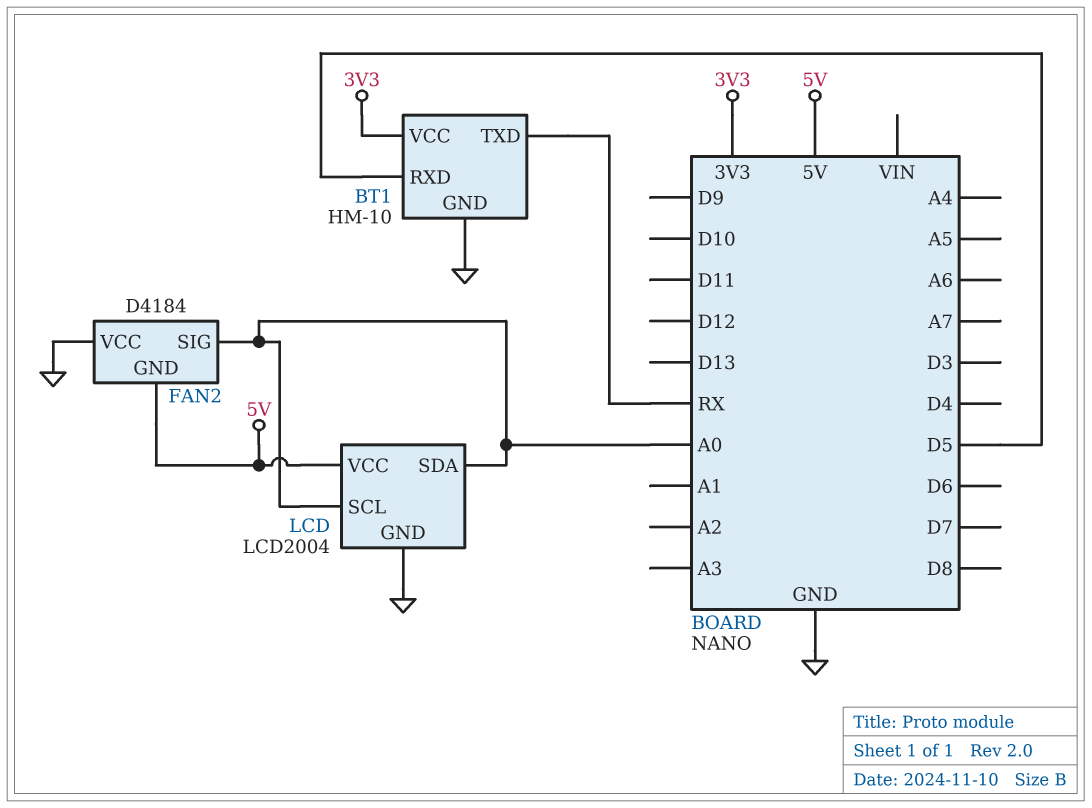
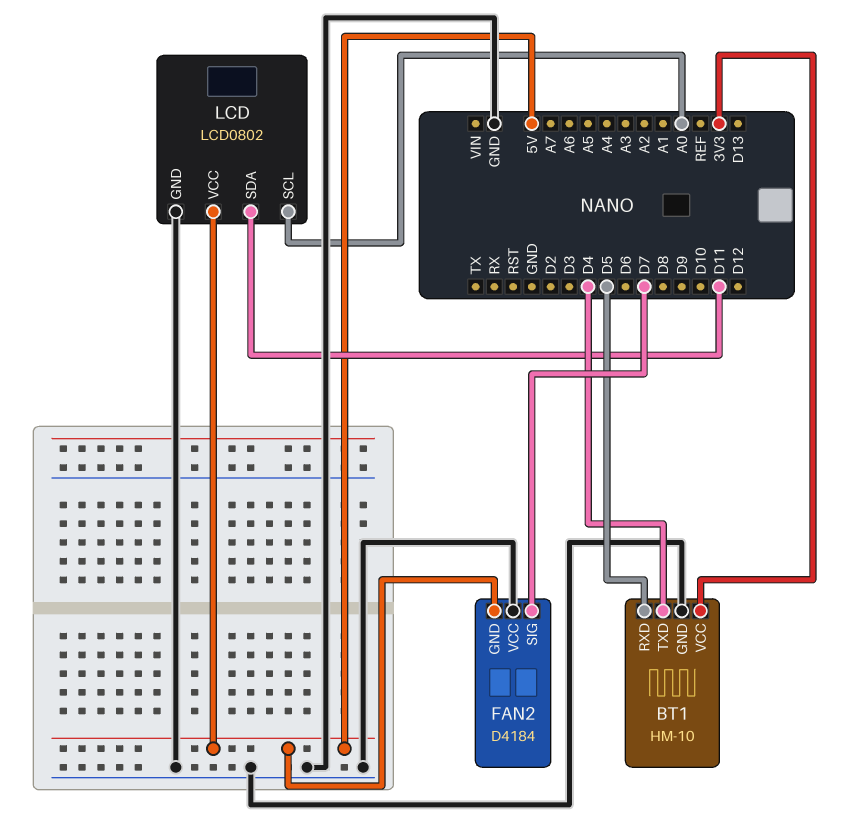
BT1 pin TXD: RX -> D4
FAN2 pin SIG: A0 -> D7
LCD: LCD2004 -> LCD0802
LCD pin SDA: A0 -> D11

